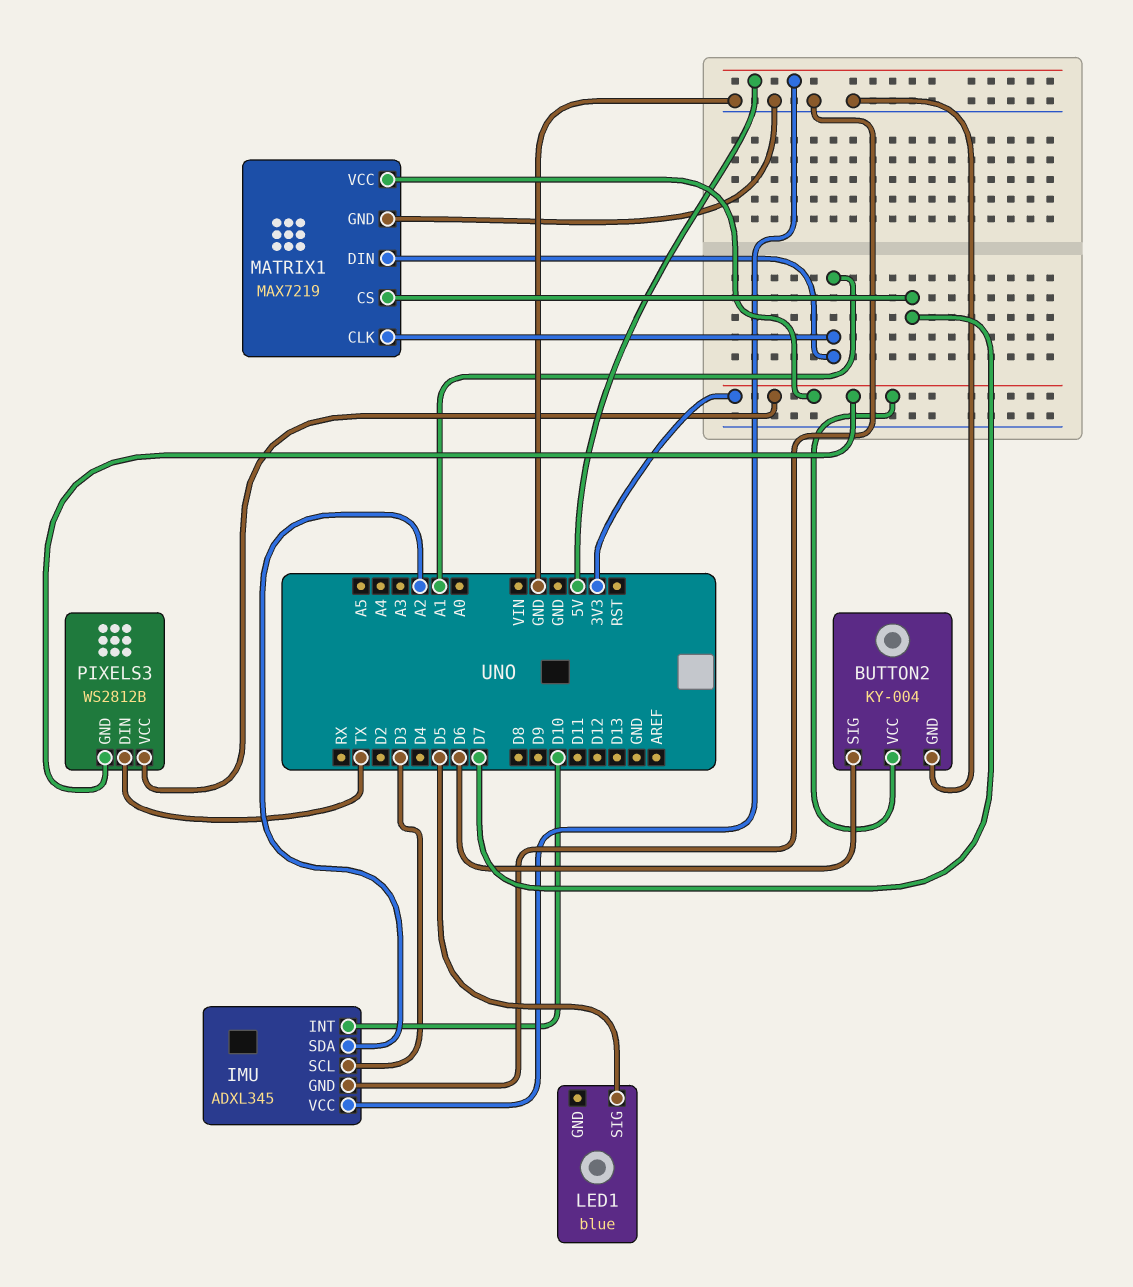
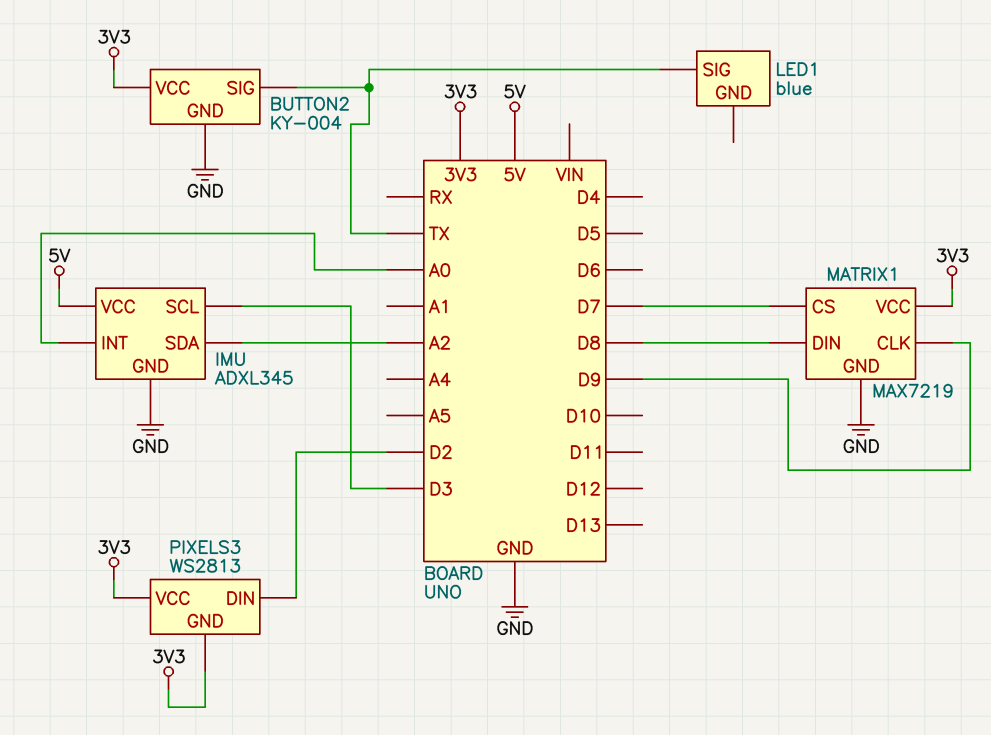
BUTTON2 pin SIG: D6 -> TX
IMU pin INT: D10 -> A0
LED1 pin SIG: D5 -> TX
MATRIX1 pin CLK: A1 -> D9
MATRIX1 pin DIN: A1 -> D8
PIXELS3: WS2812B -> WS2813
PIXELS3 pin DIN: TX -> D2

